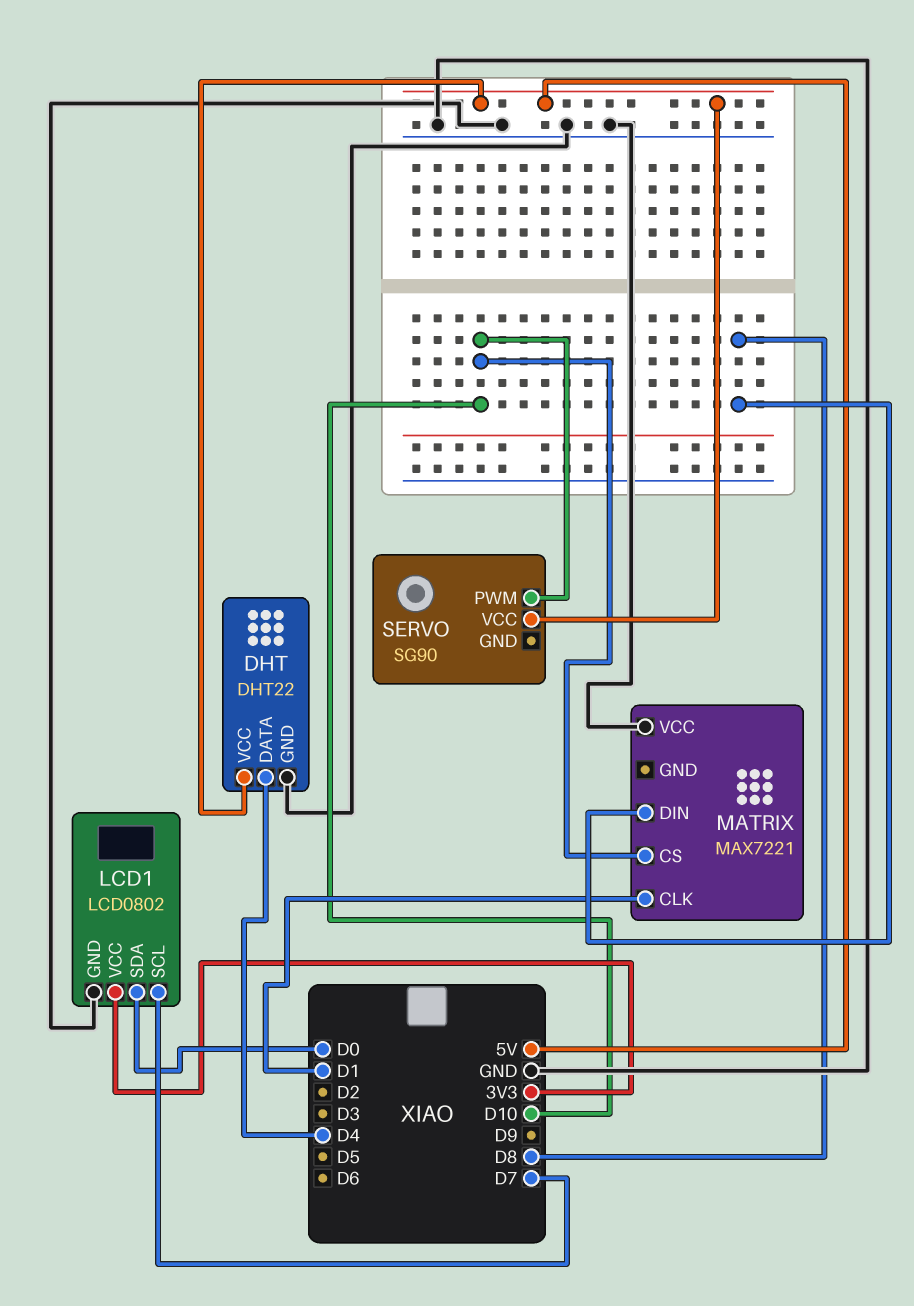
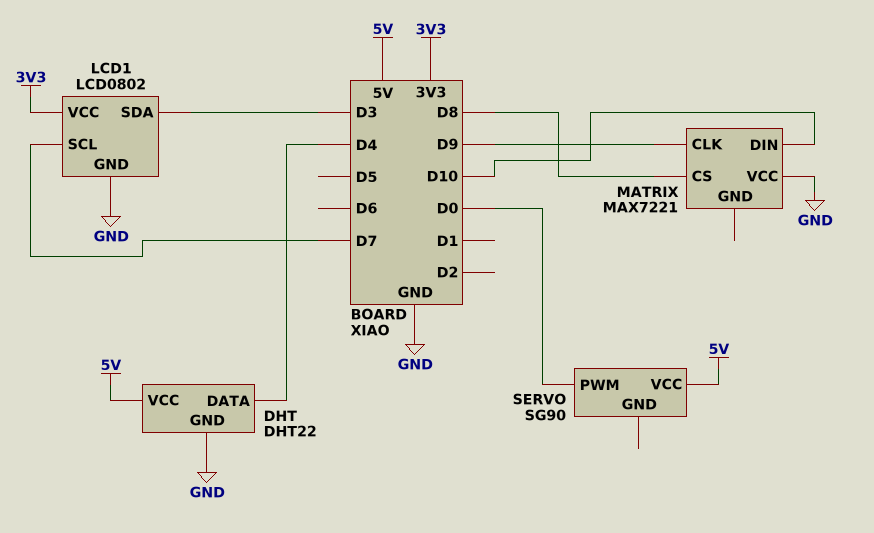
LCD1 pin SDA: D0 -> D3
MATRIX pin CLK: D1 -> D9
MATRIX pin CS: D10 -> D8
MATRIX pin DIN: D8 -> D10
SERVO pin PWM: D10 -> D0

